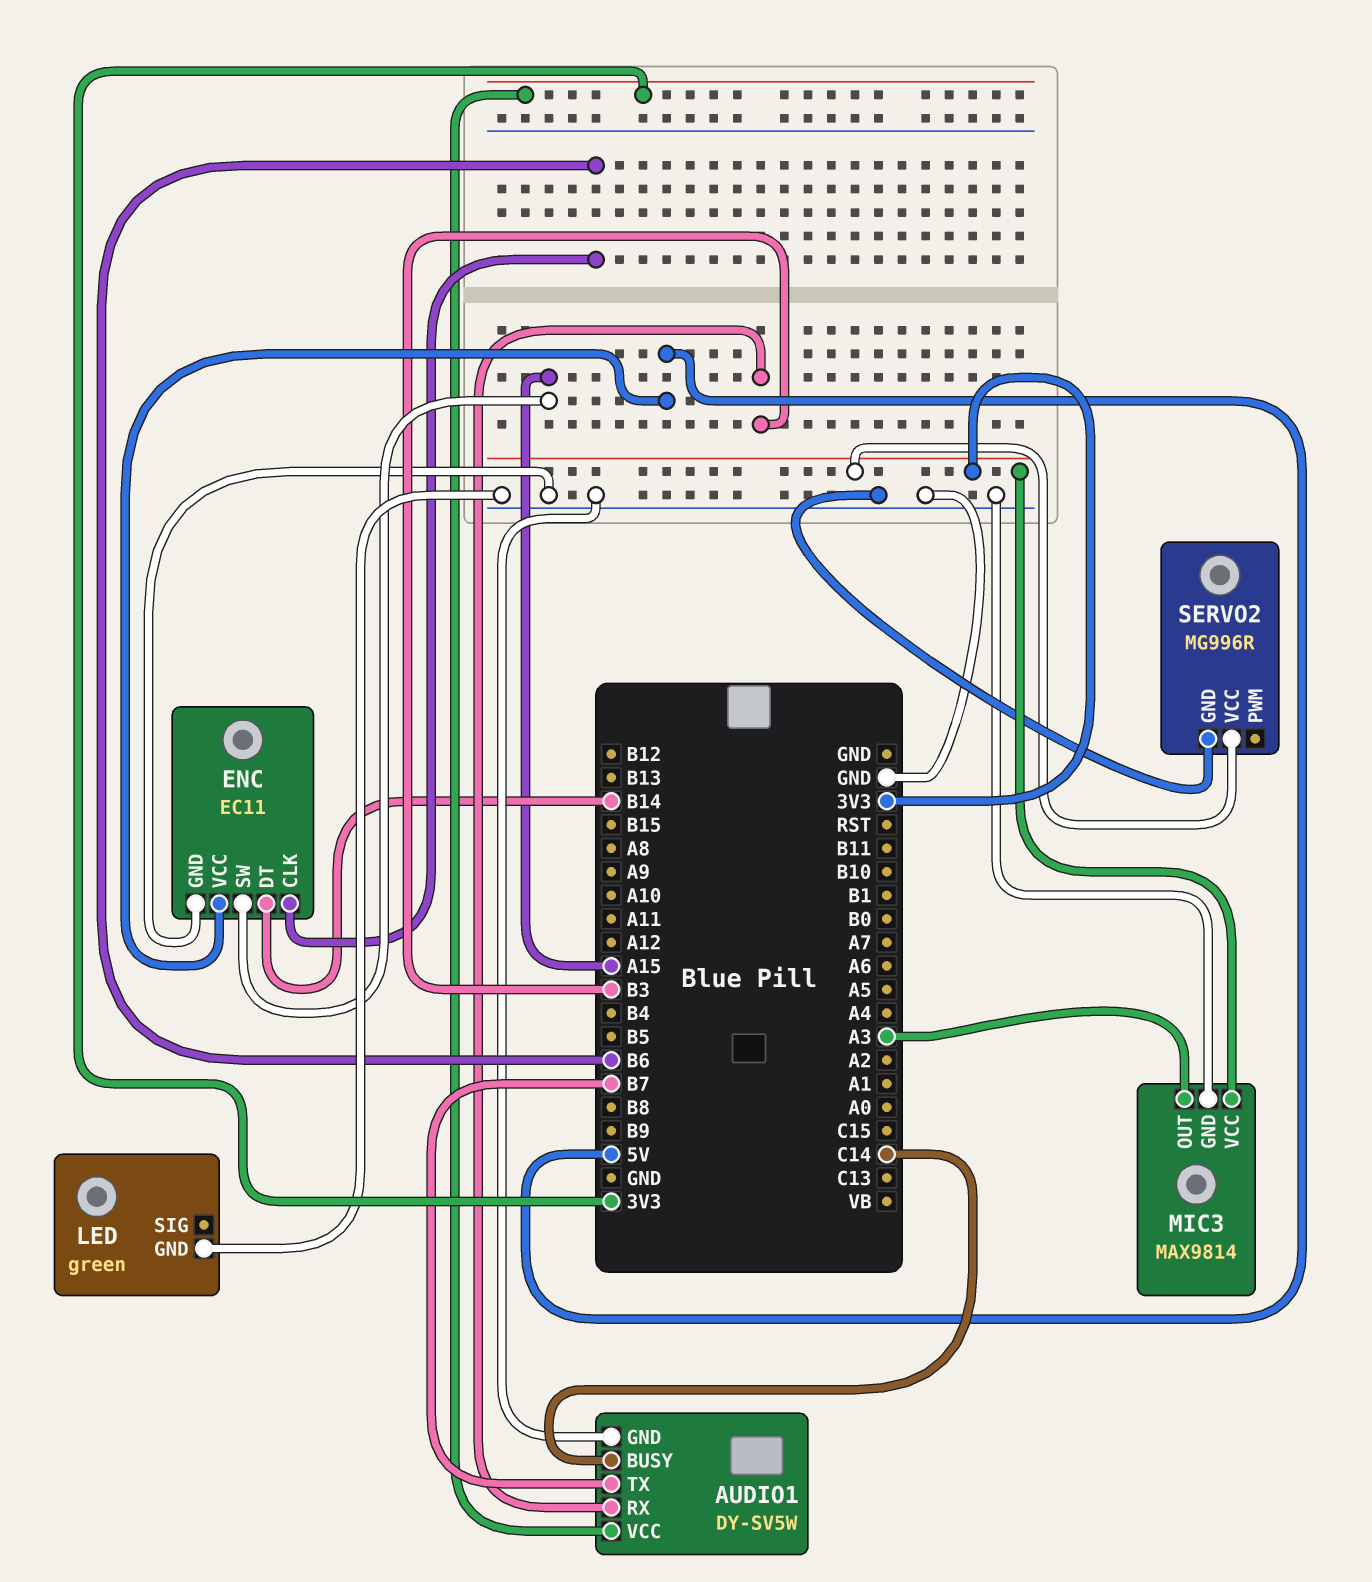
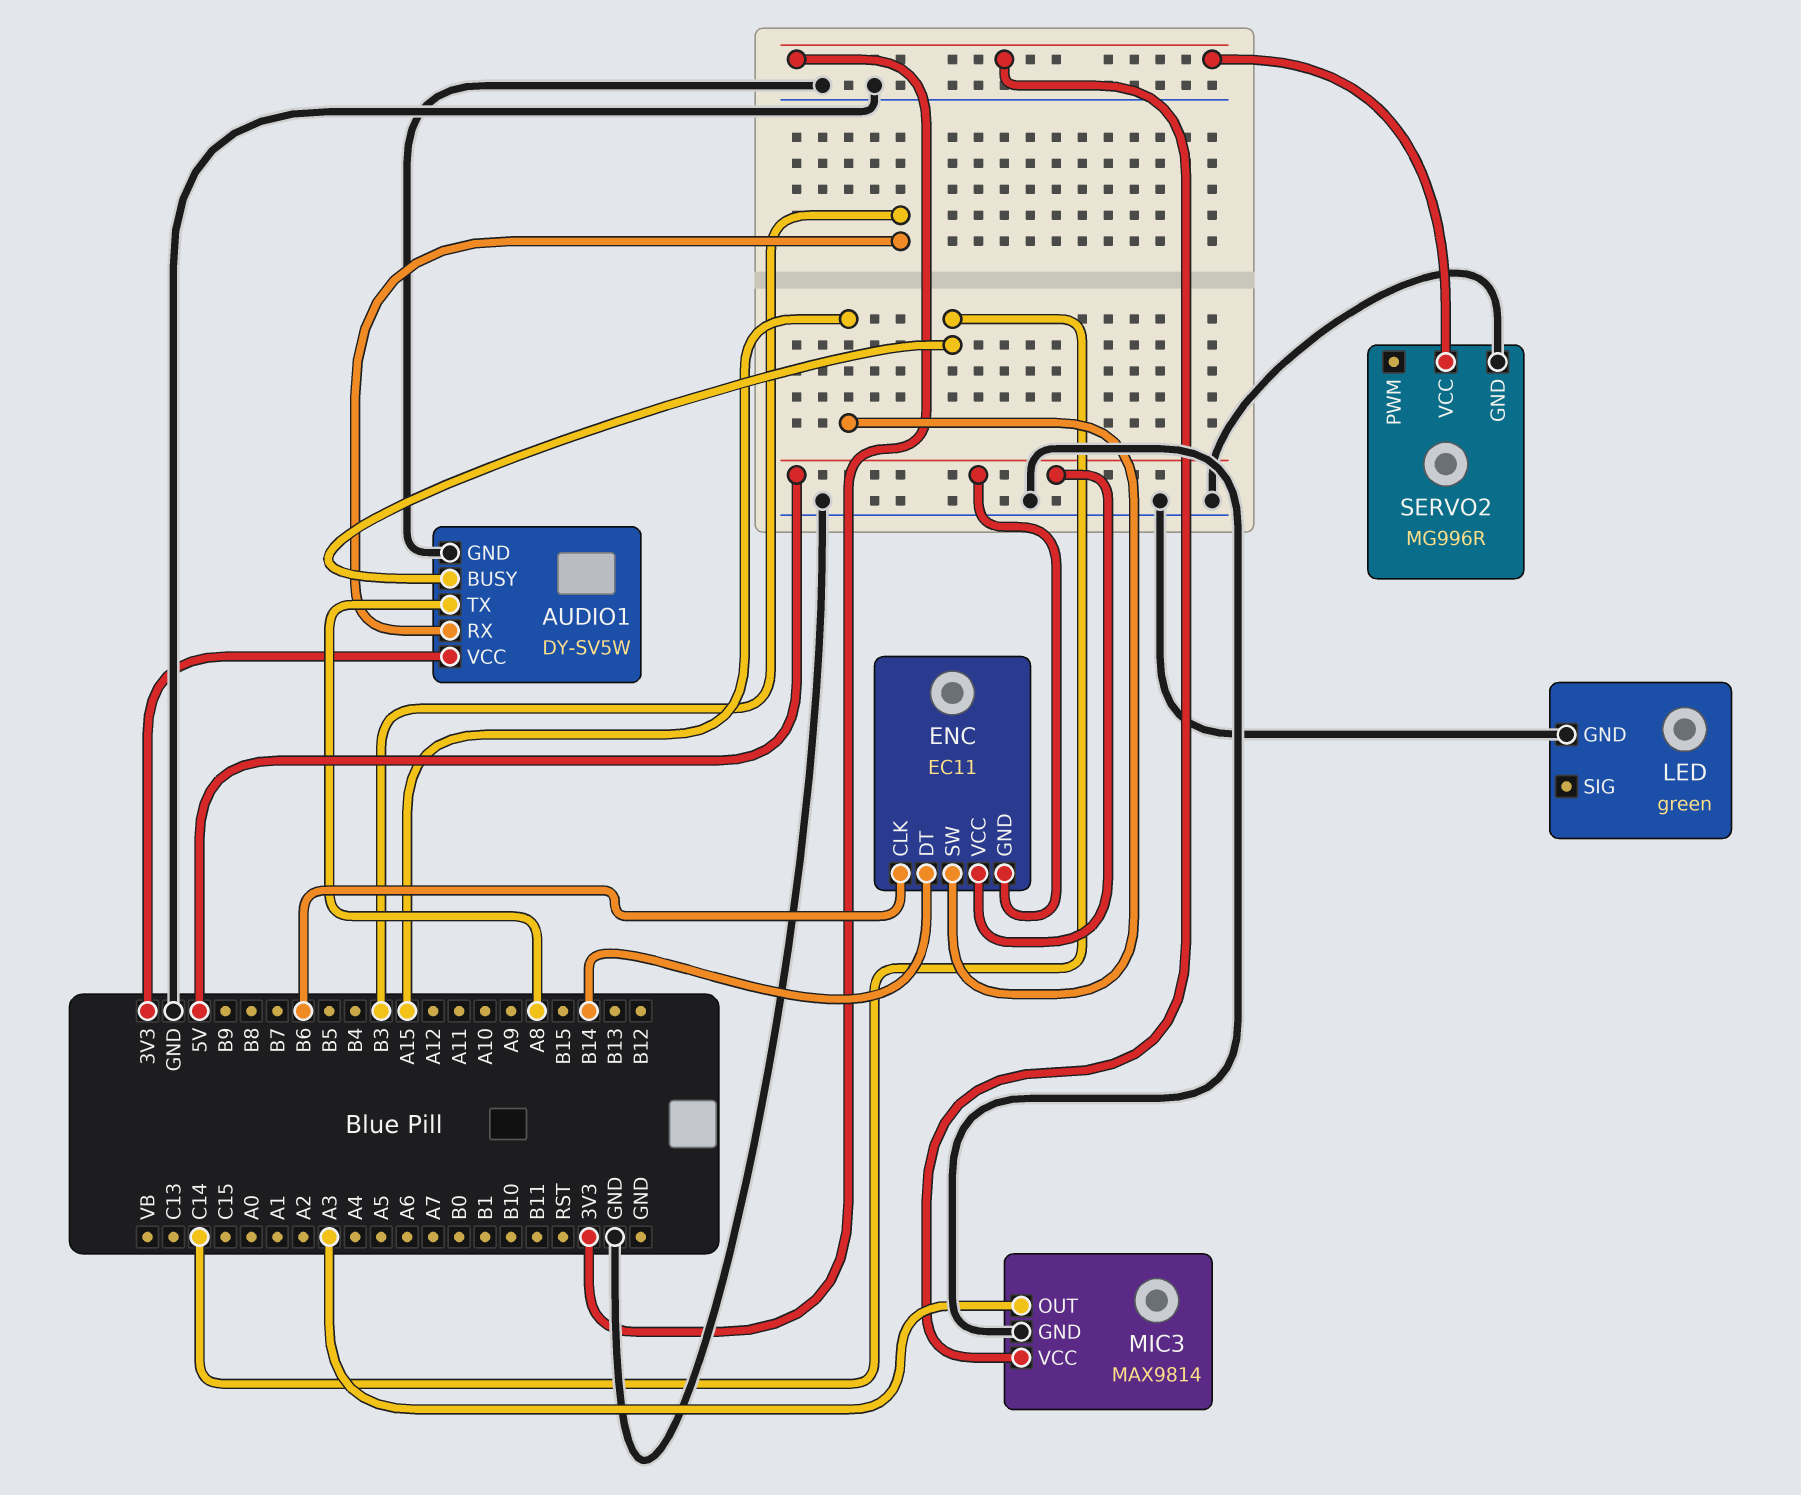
AUDIO1 pin TX: B7 -> A8
ENC pin GND: GND -> 5V

